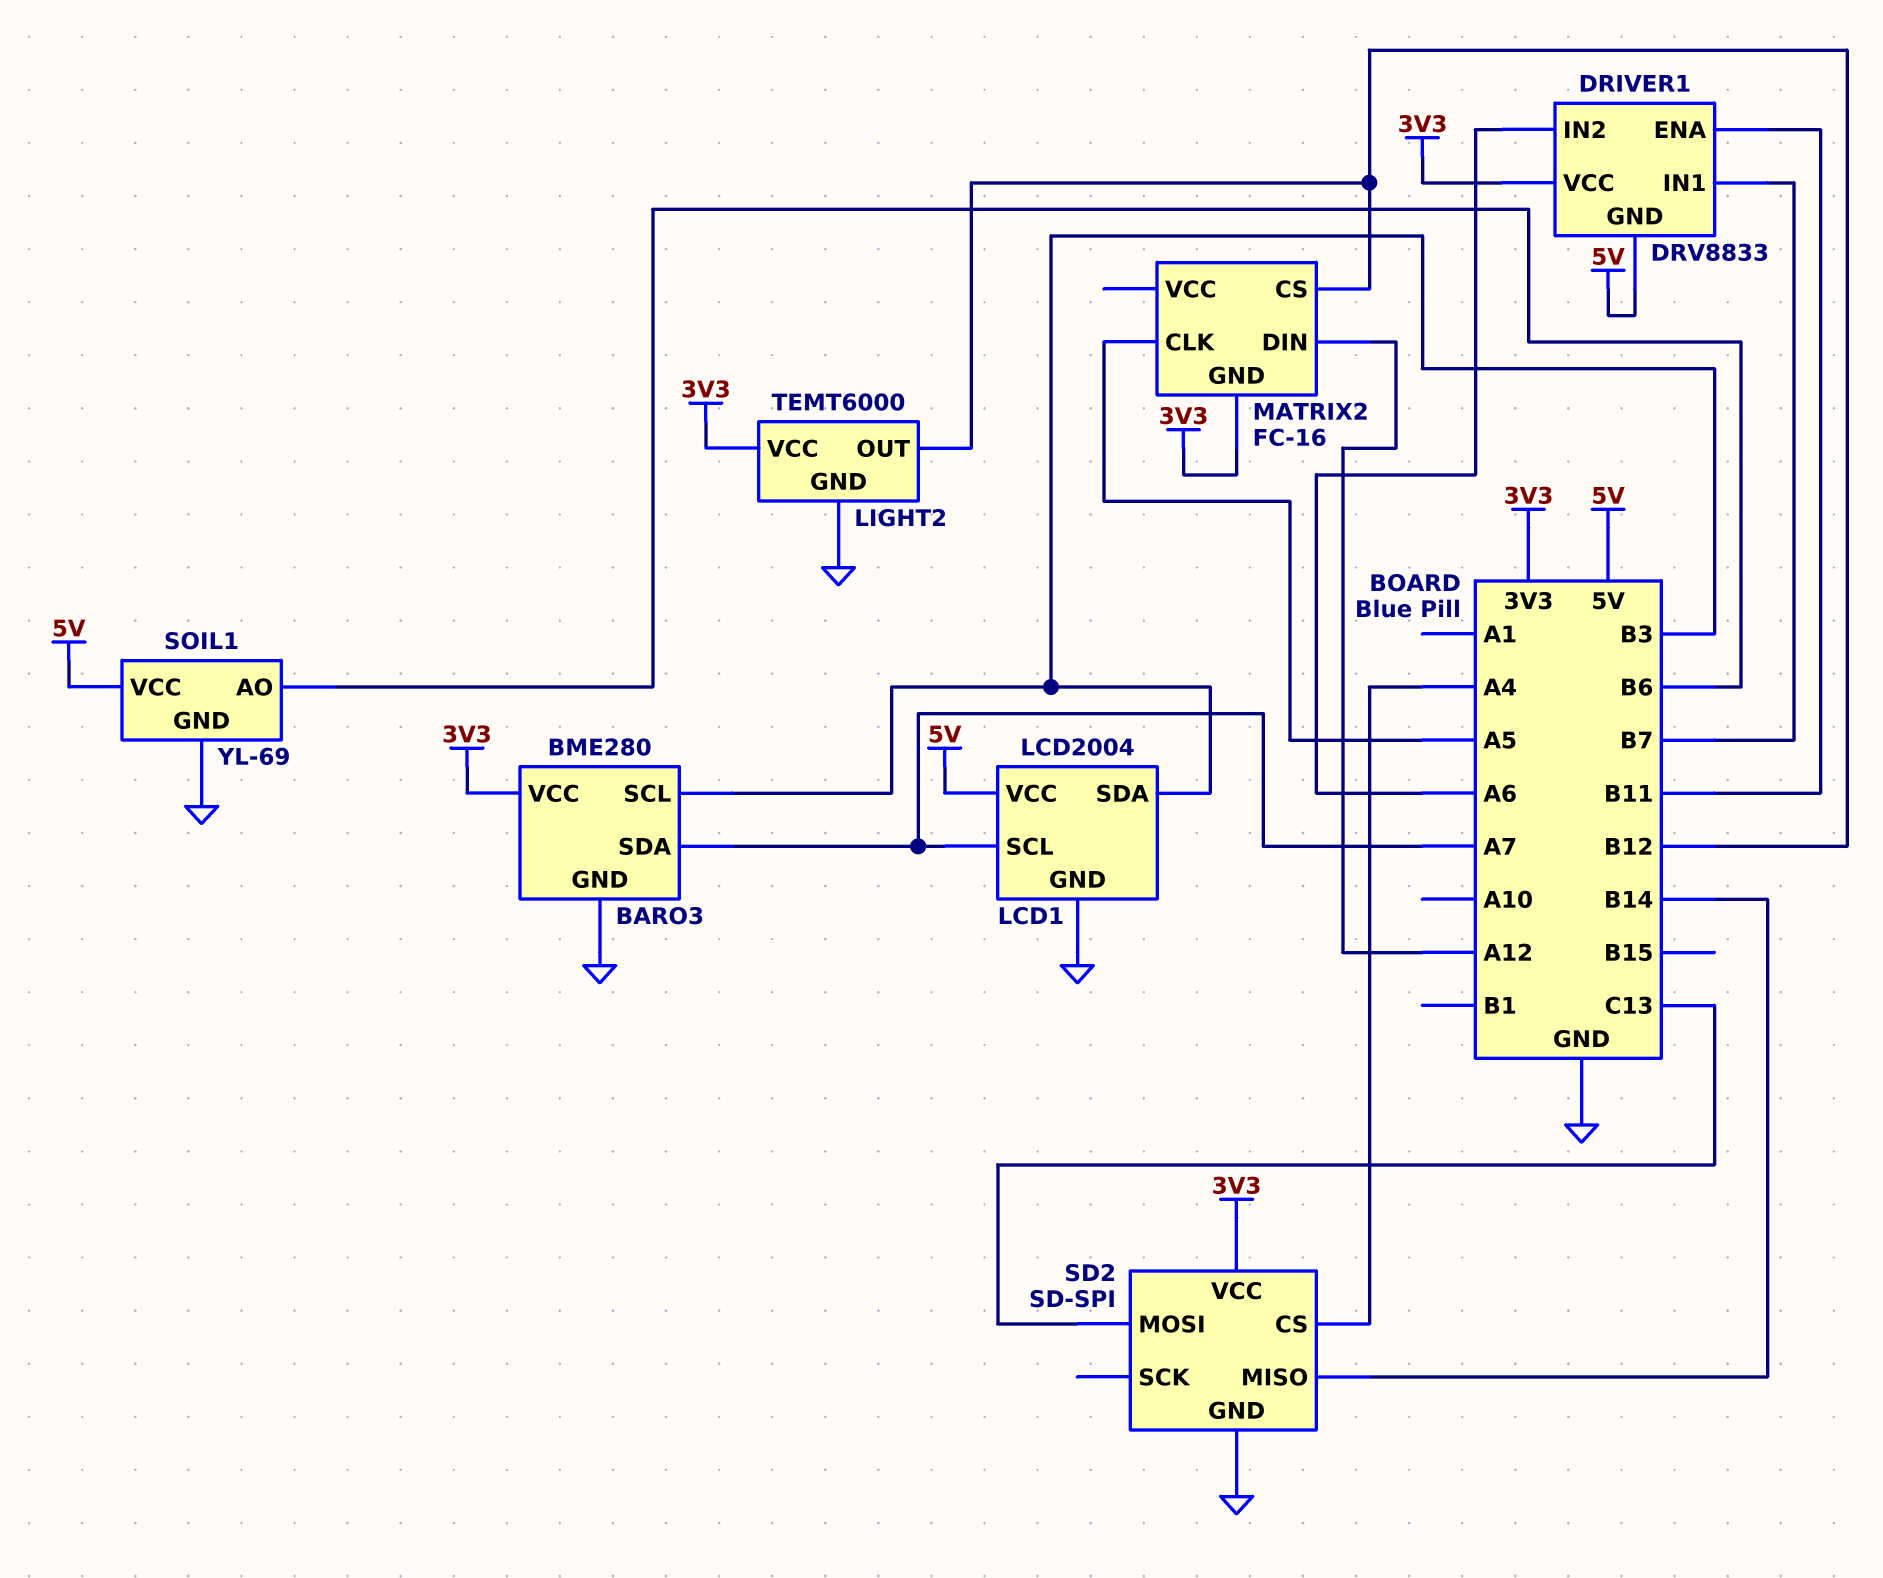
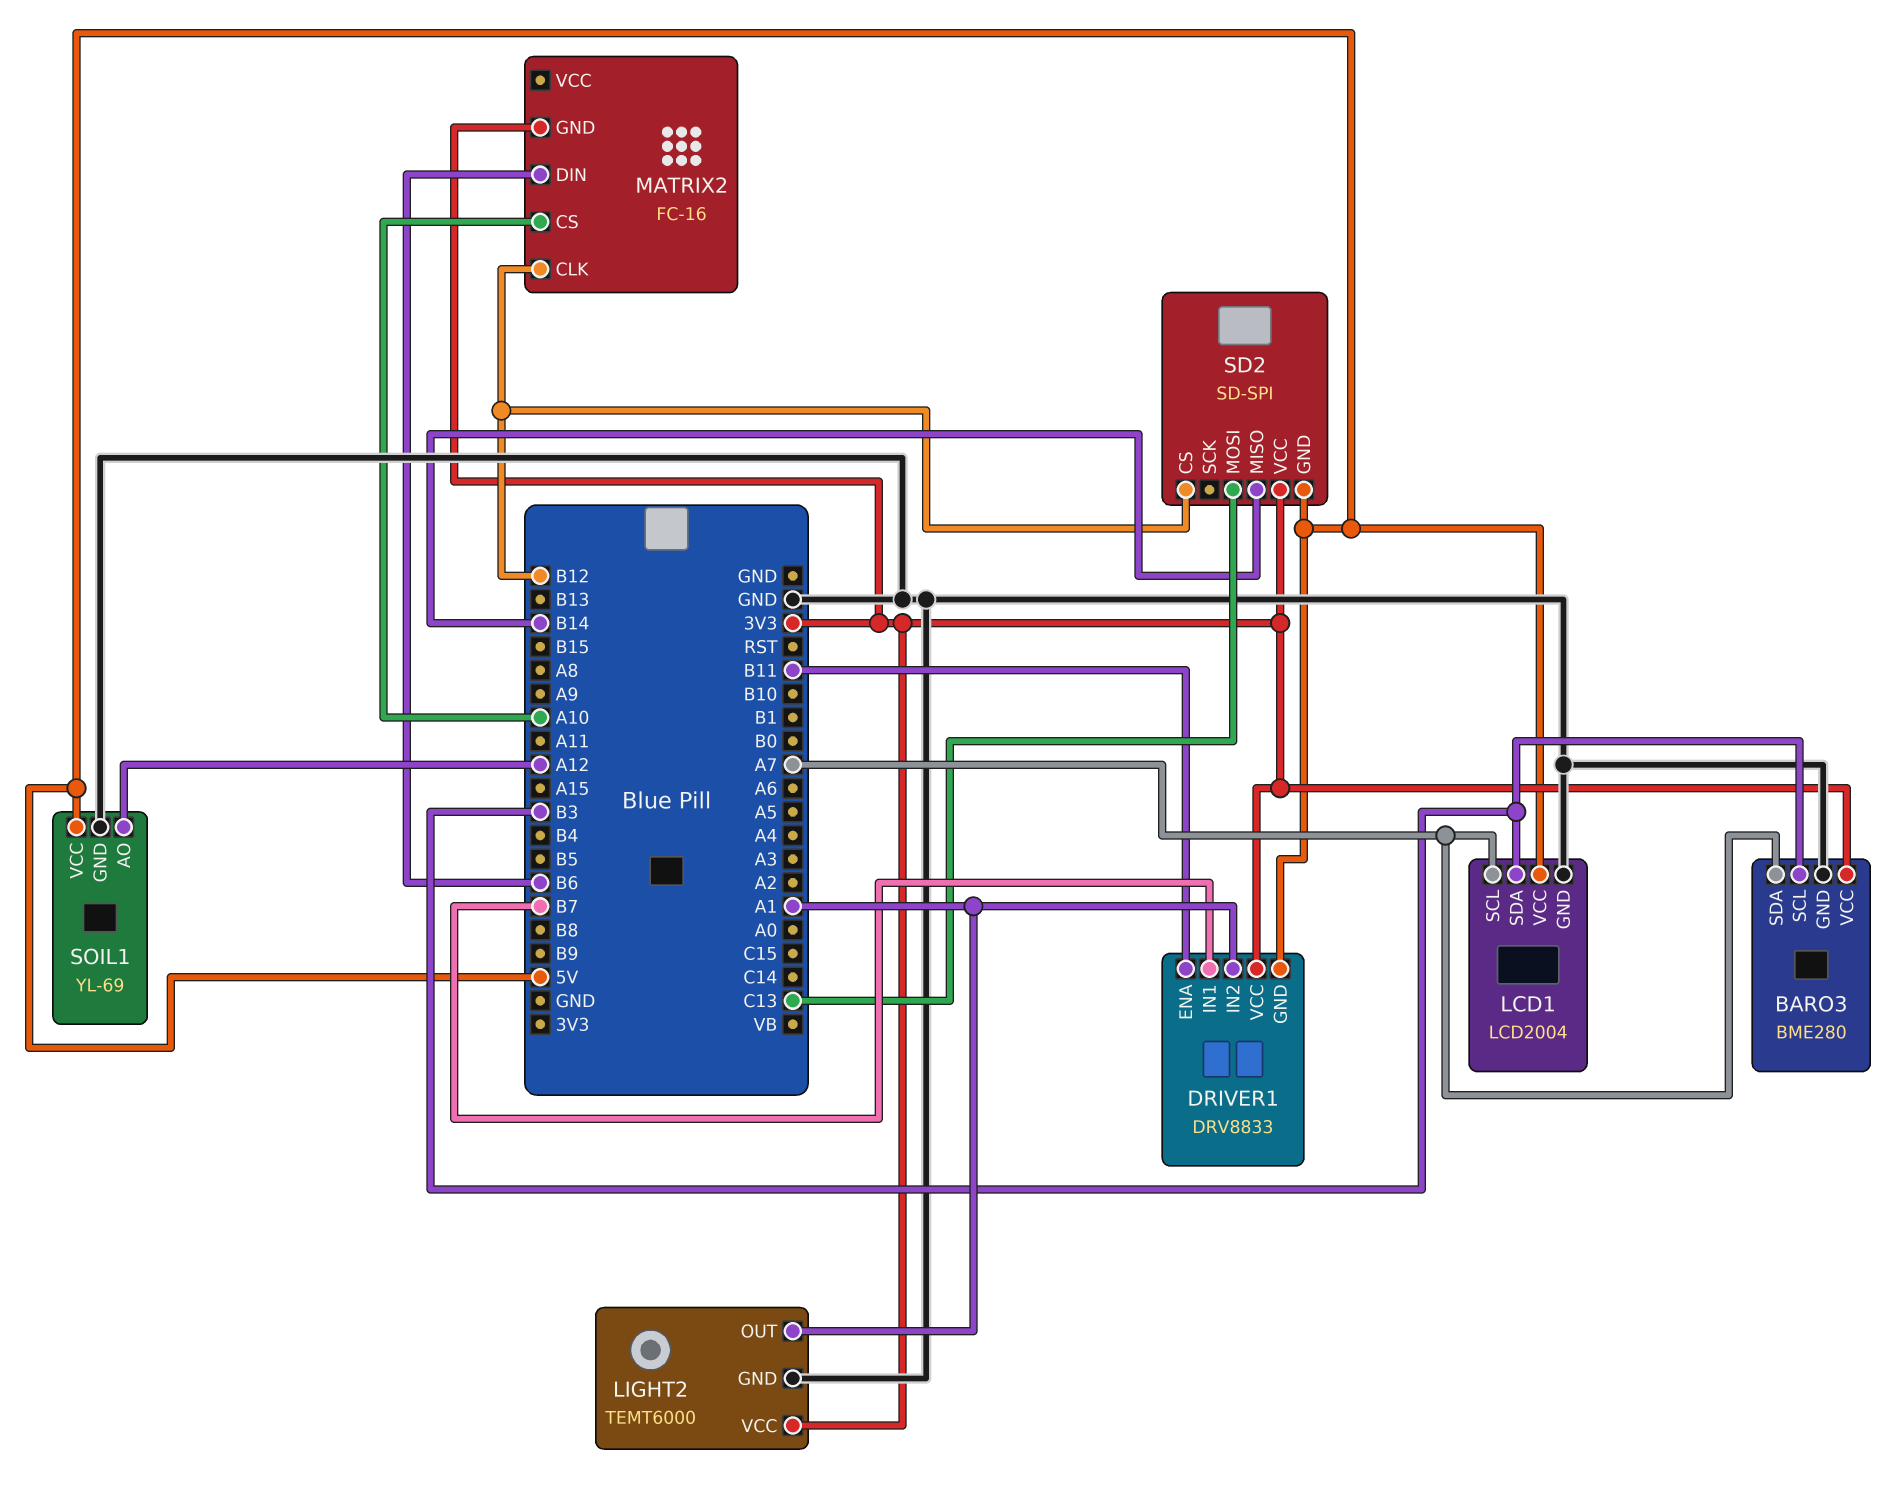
DRIVER1 pin IN2: A6 -> A1
LIGHT2 pin OUT: B12 -> A1
MATRIX2 pin CLK: A5 -> B12
MATRIX2 pin CS: B12 -> A10
MATRIX2 pin DIN: A12 -> B6
SD2 pin CS: A4 -> B12
SD2 pin GND: GND -> 5V
SOIL1 pin AO: B6 -> A12

